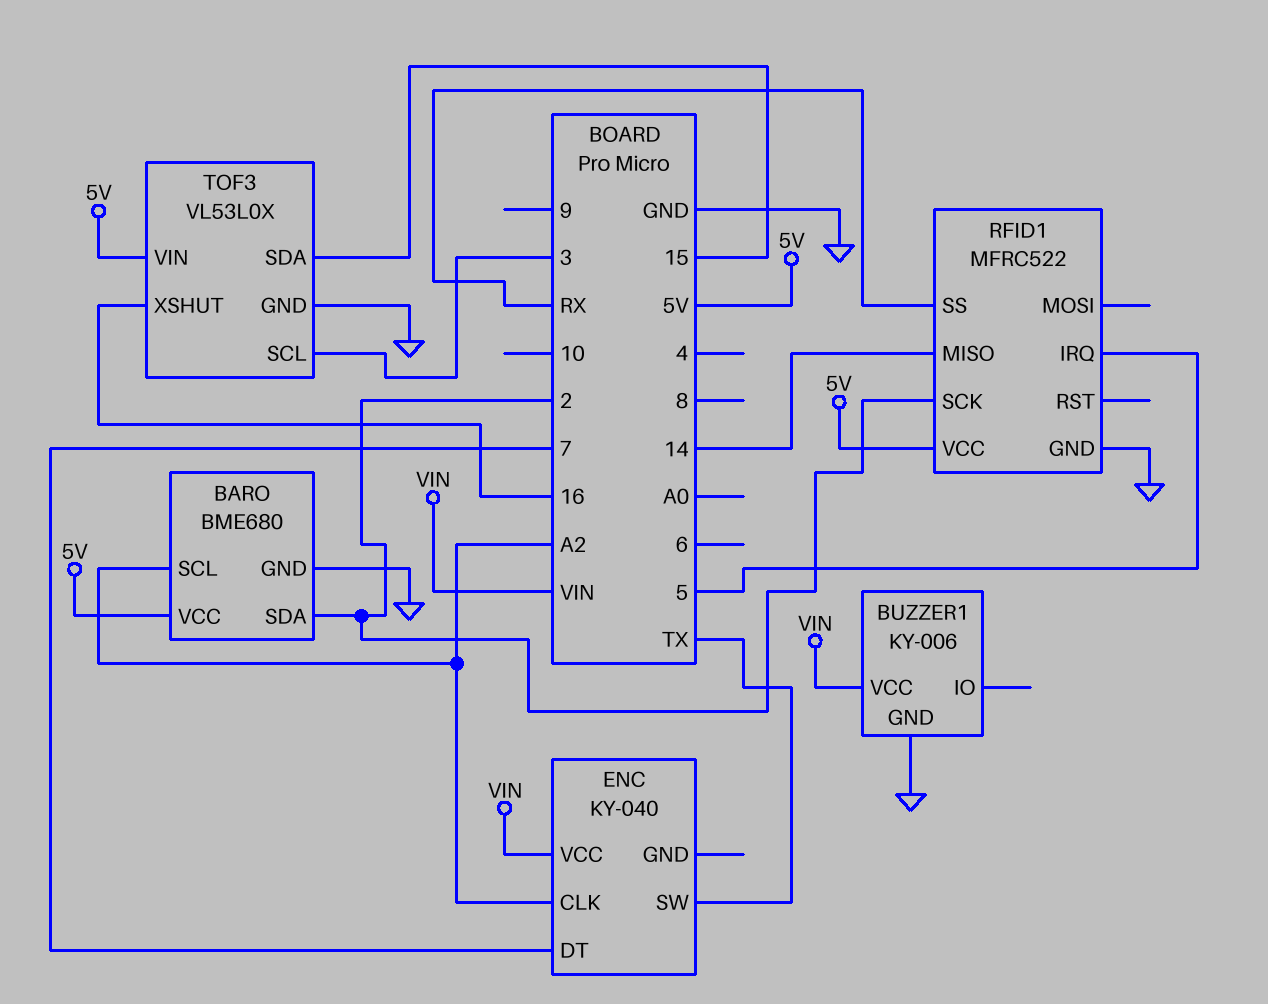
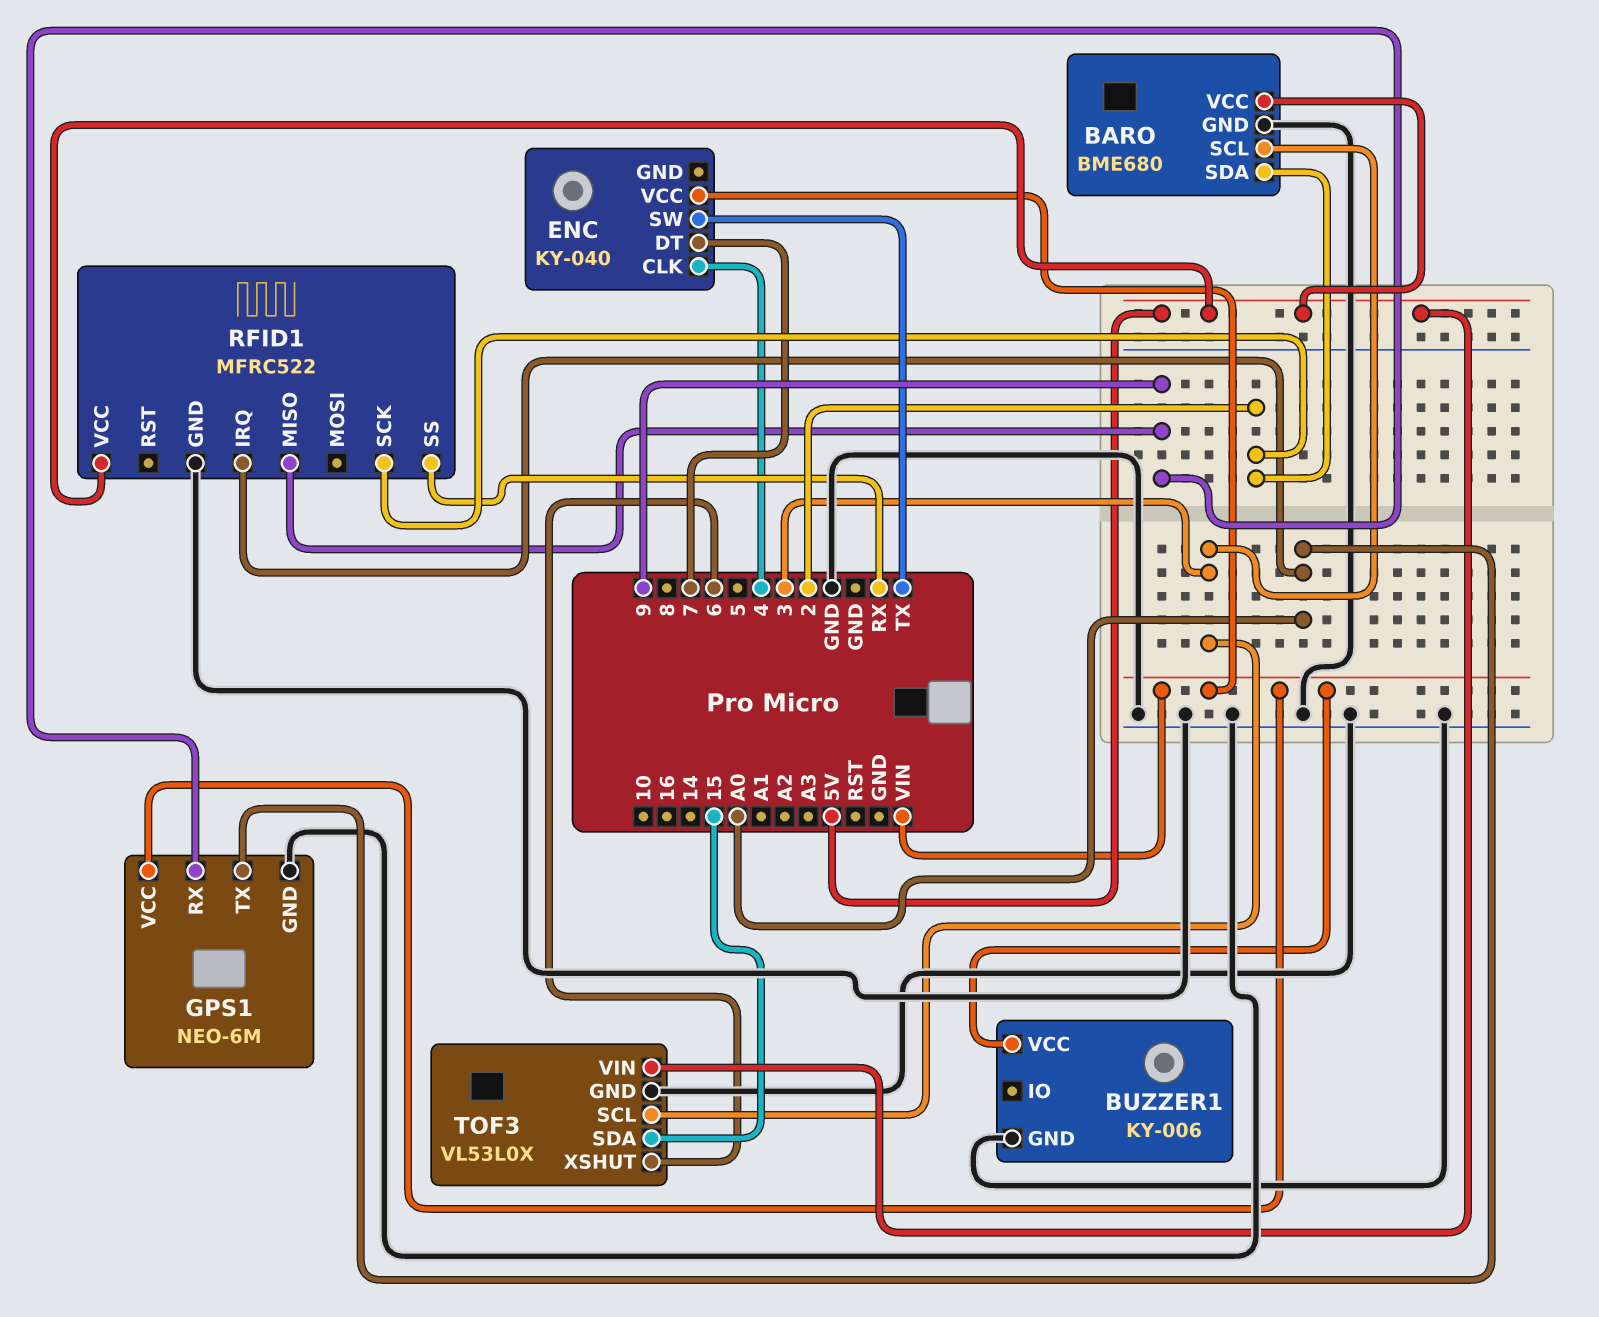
BARO pin SCL: A2 -> 3
ENC pin CLK: A2 -> 4
GPS1: none -> NEO-6M
GPS1 pin GND: none -> GND
GPS1 pin RX: none -> 9
GPS1 pin TX: none -> A0
GPS1 pin VCC: none -> VIN
RFID1 pin IRQ: 5 -> A0
RFID1 pin MISO: 14 -> 9
TOF3 pin XSHUT: 16 -> 6

